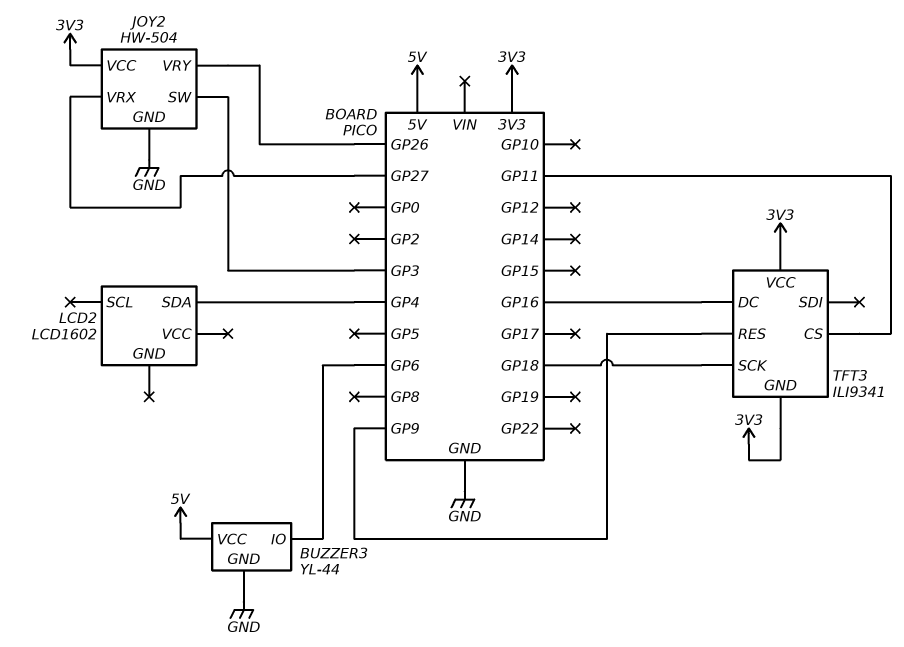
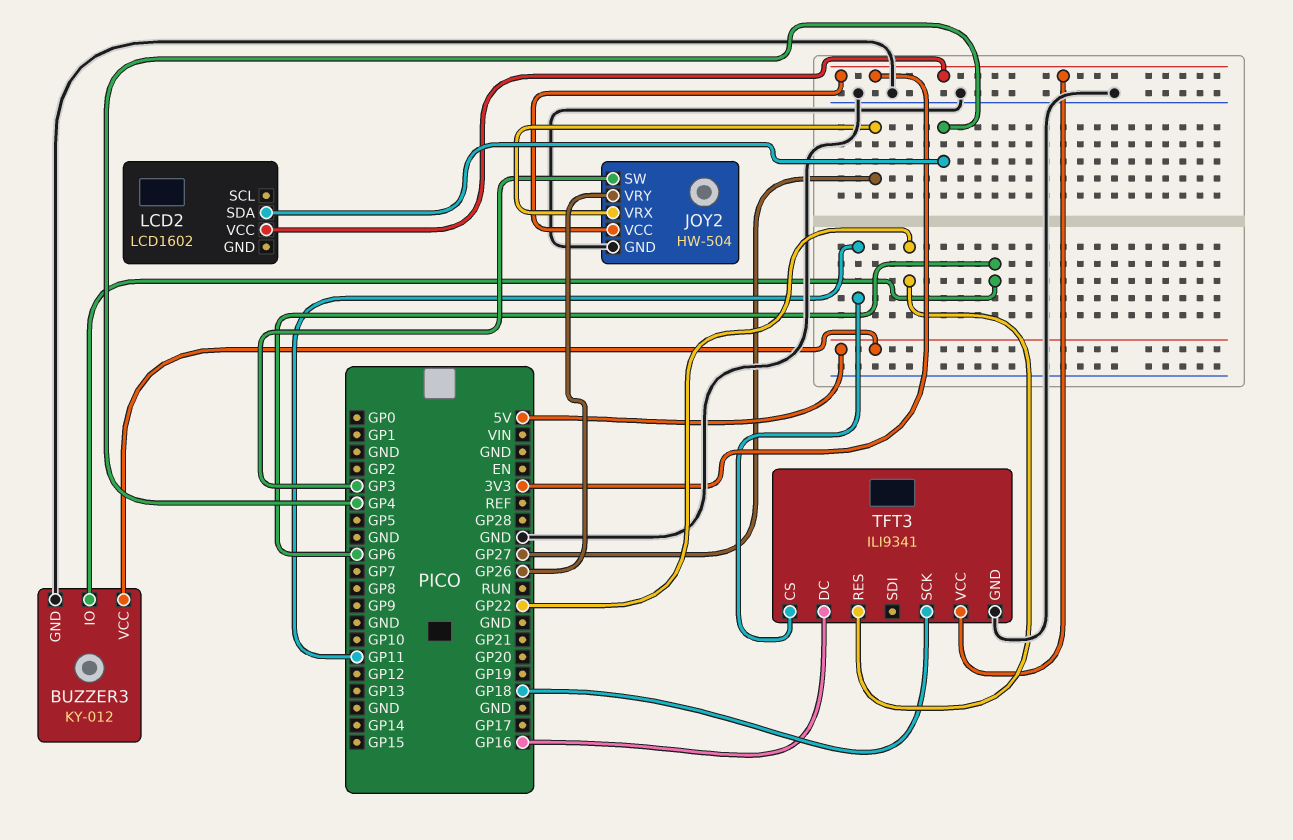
BUZZER3: YL-44 -> KY-012
LCD2 pin VCC: none -> 3V3
TFT3 pin GND: 3V3 -> GND
TFT3 pin RES: GP9 -> GP22

